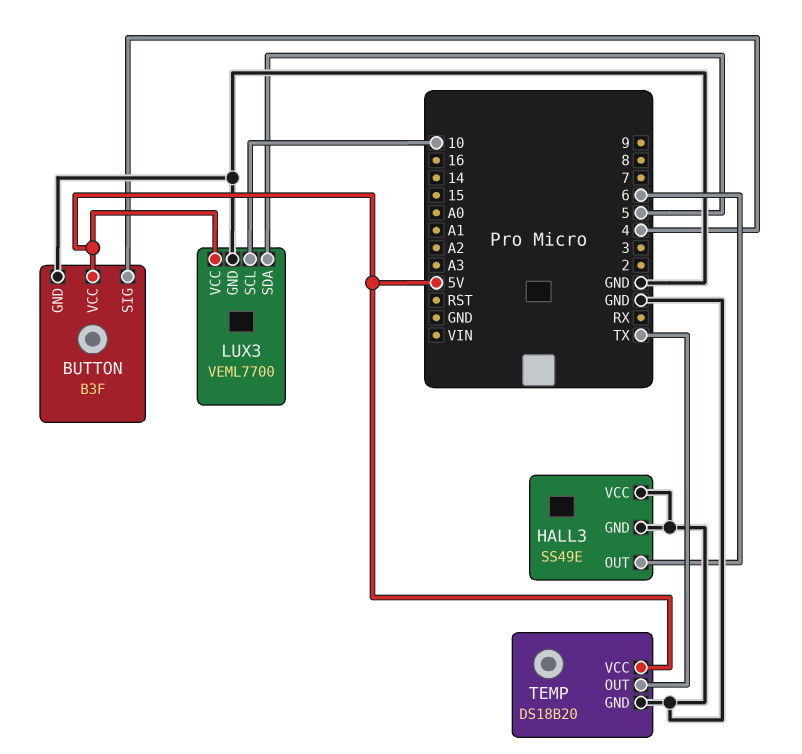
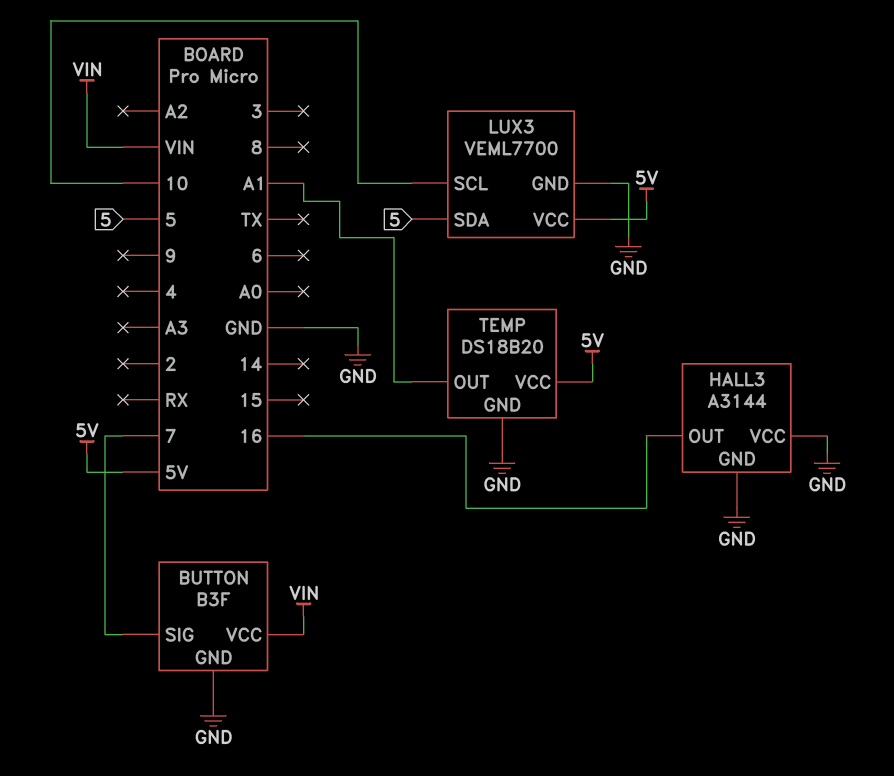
BUTTON pin SIG: 4 -> 7
BUTTON pin VCC: 5V -> VIN
HALL3: SS49E -> A3144
HALL3 pin OUT: 6 -> 16
TEMP pin OUT: TX -> A1

